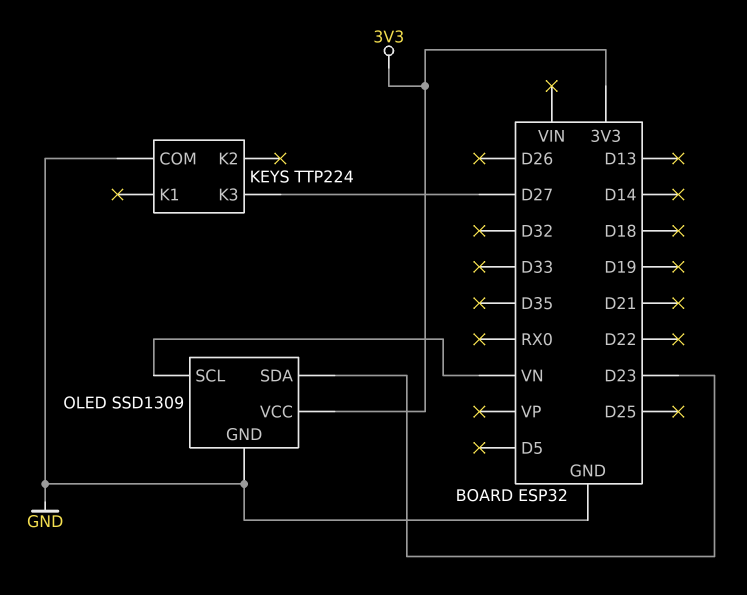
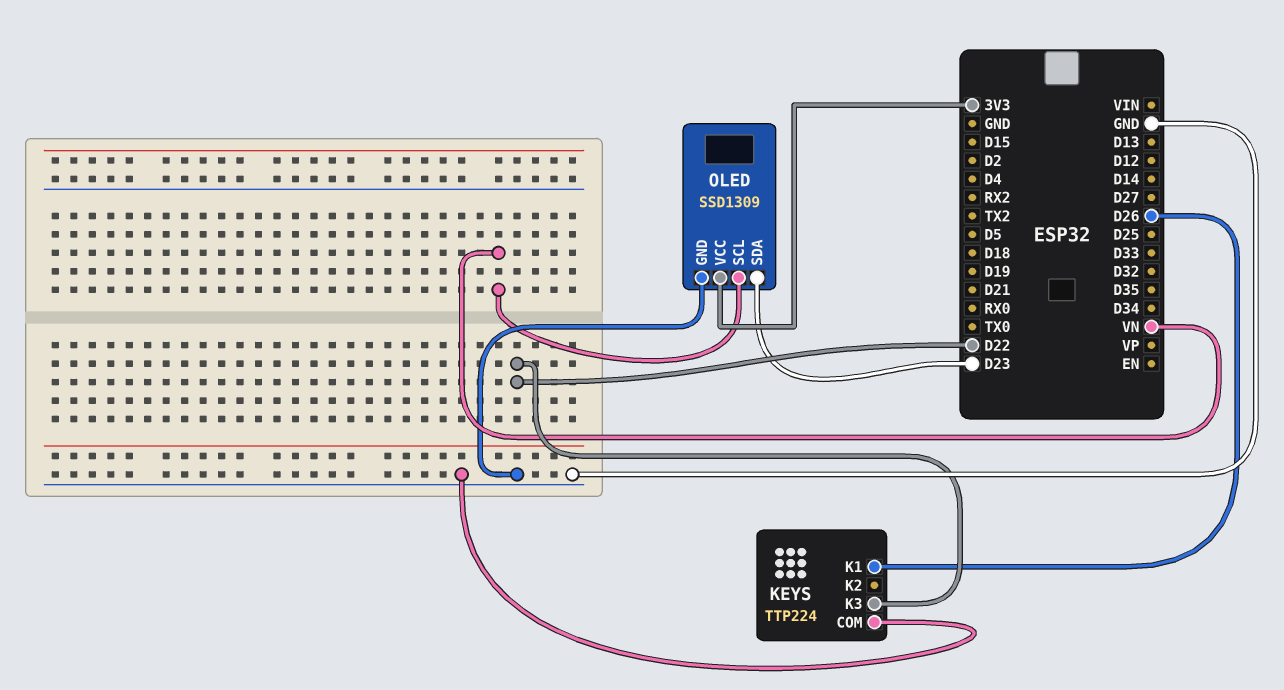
KEYS pin K1: none -> D26
KEYS pin K3: D27 -> D22

